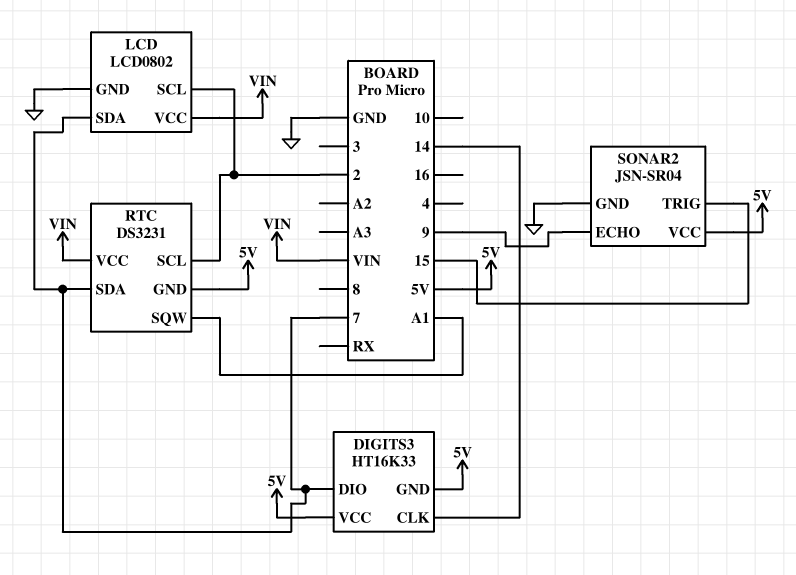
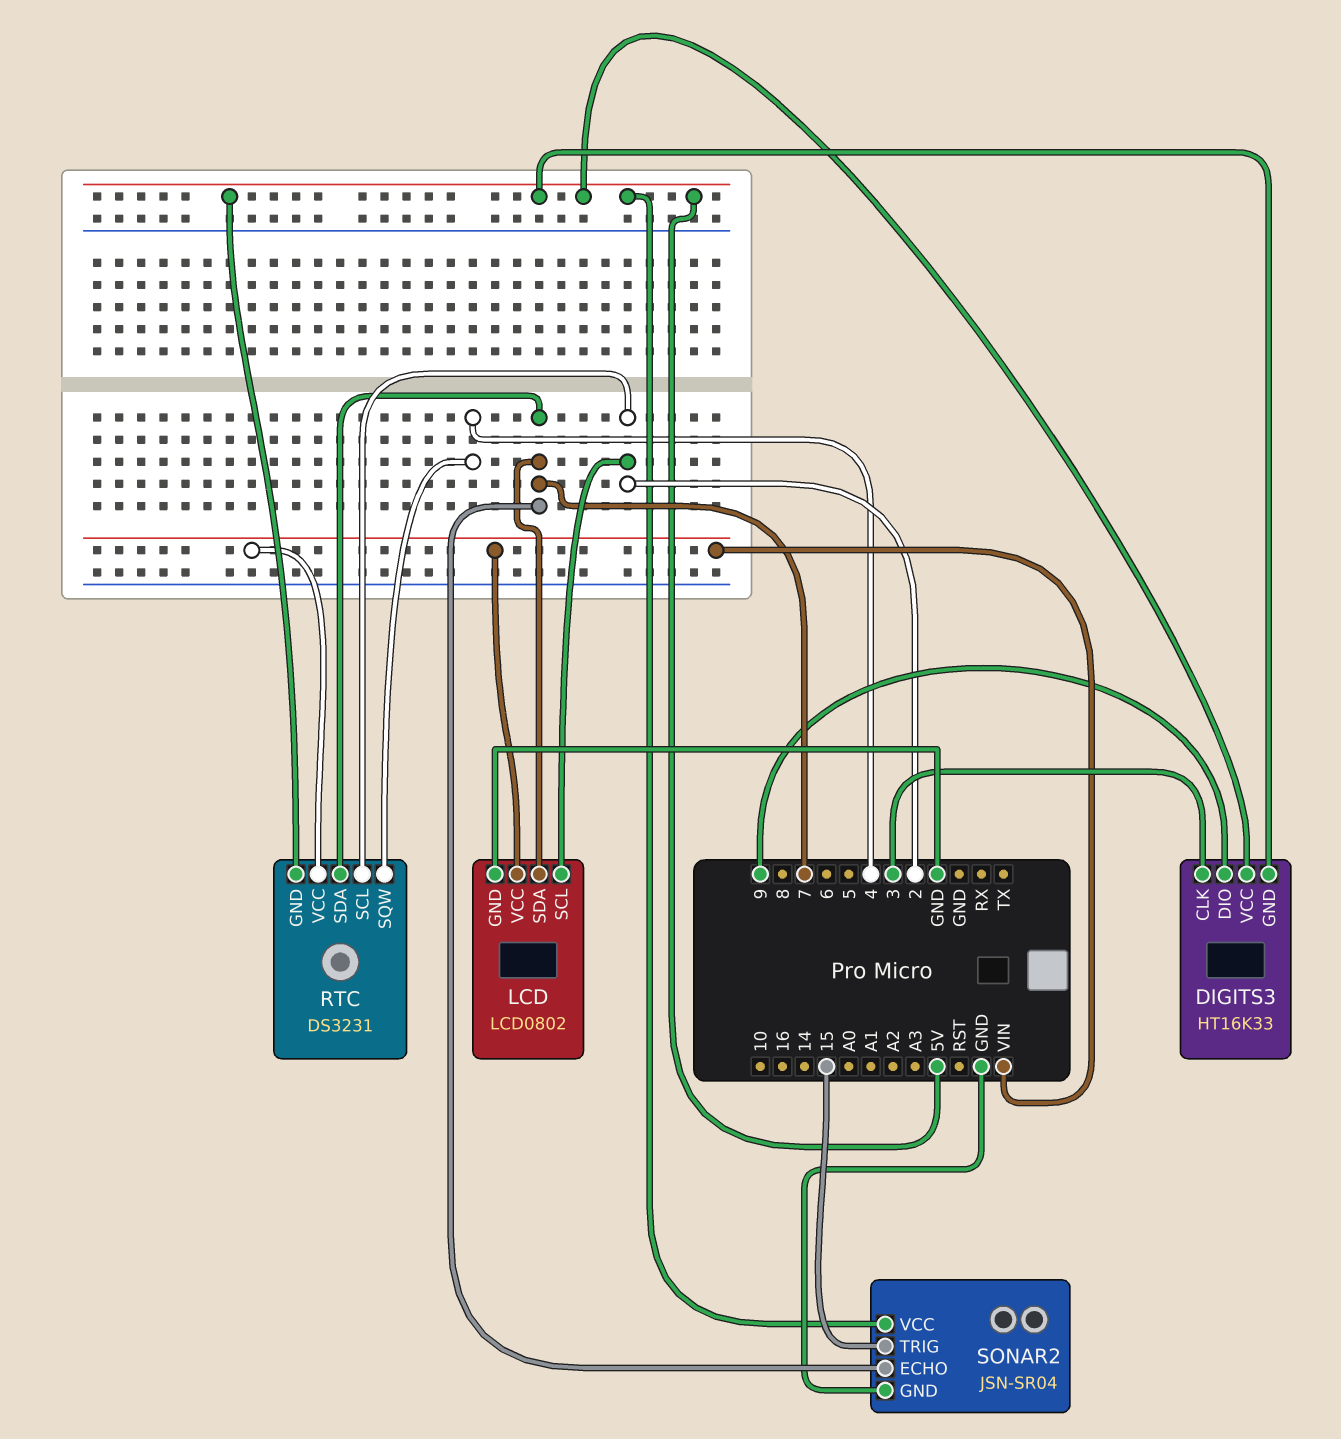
DIGITS3 pin CLK: 14 -> 3
DIGITS3 pin DIO: 7 -> 9
RTC pin SQW: A1 -> 4
SONAR2 pin ECHO: 9 -> 7

